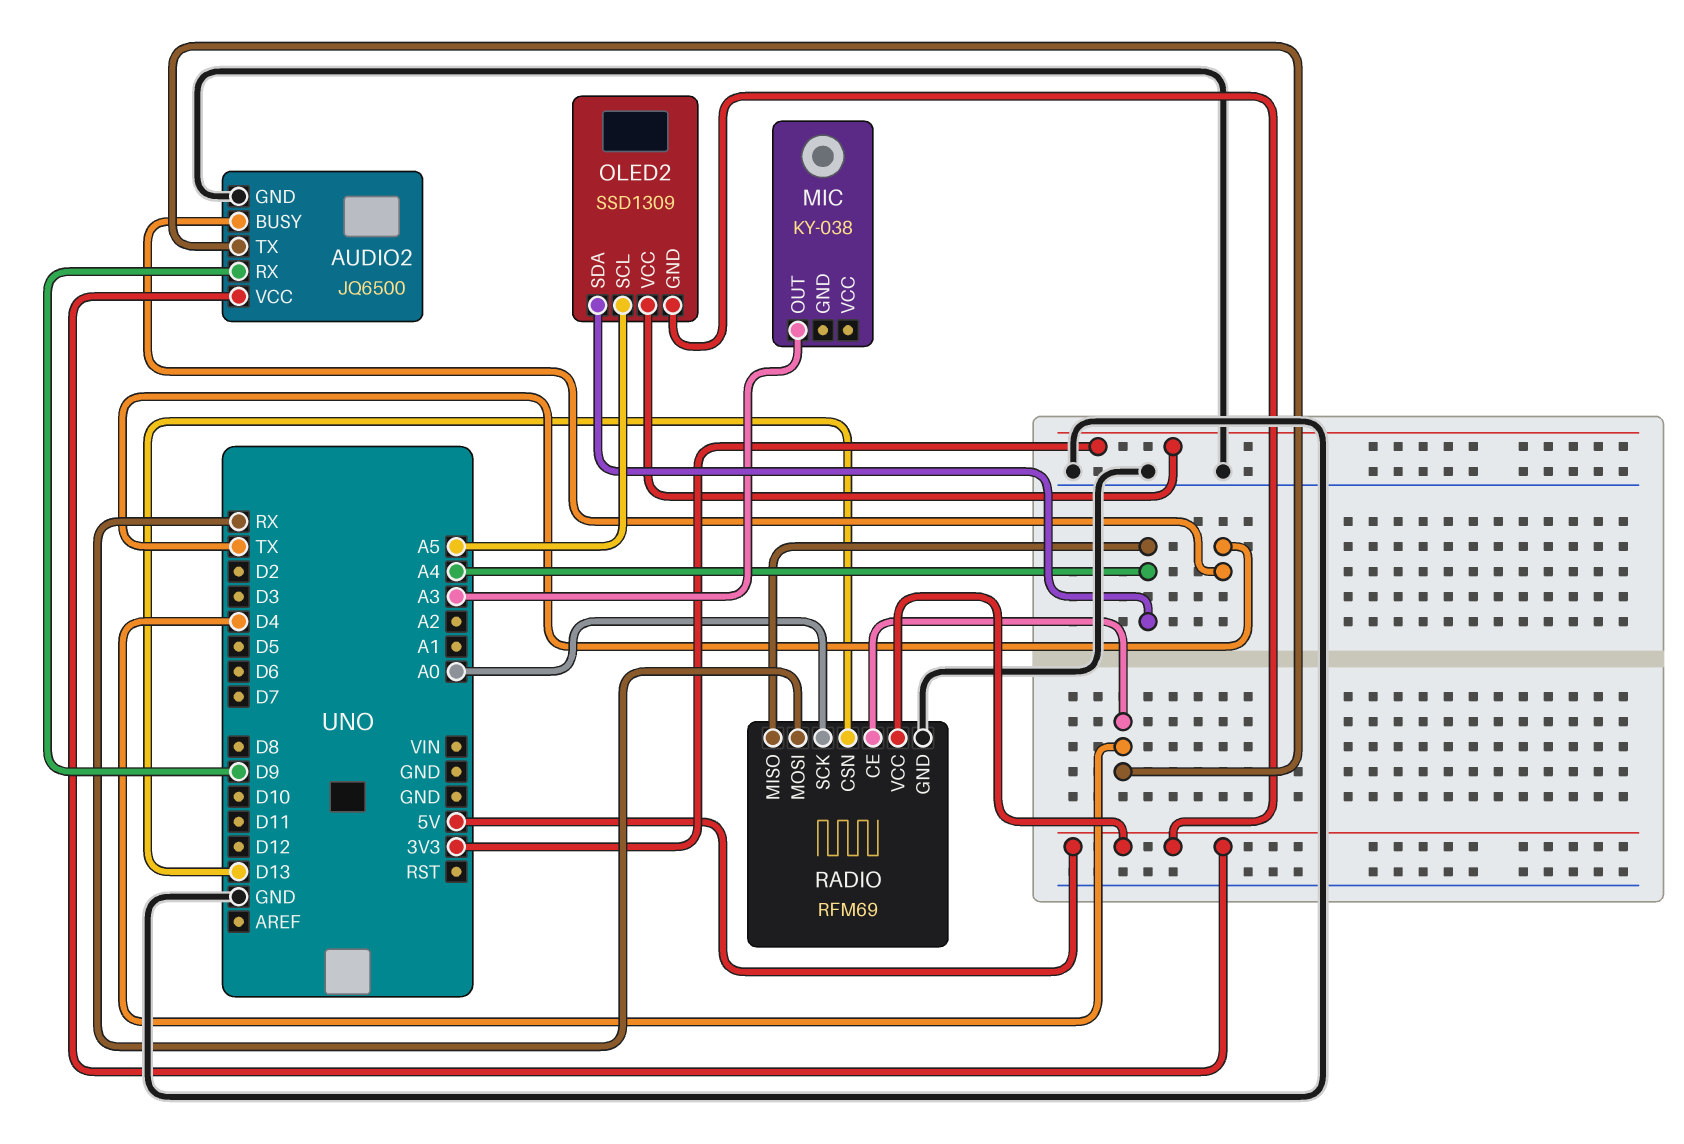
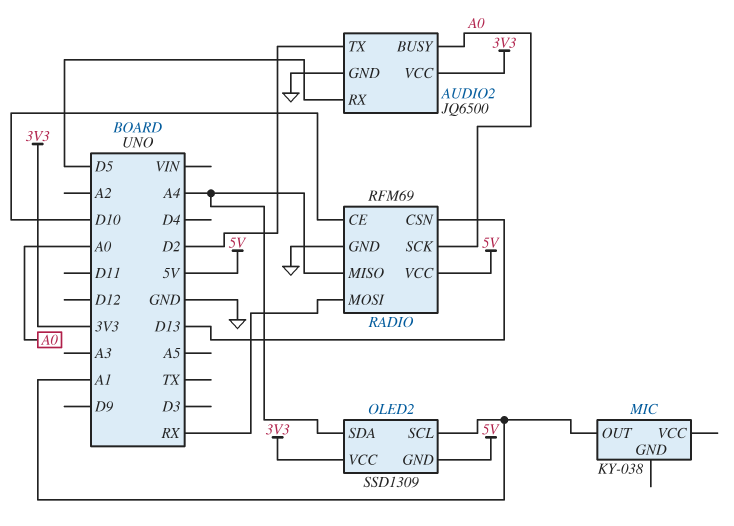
AUDIO2 pin BUSY: TX -> A0
AUDIO2 pin RX: D9 -> D5
AUDIO2 pin TX: D4 -> D2
AUDIO2 pin VCC: 5V -> 3V3
MIC pin OUT: A3 -> A1
OLED2 pin SCL: A5 -> A1
RADIO pin CE: D4 -> D10

